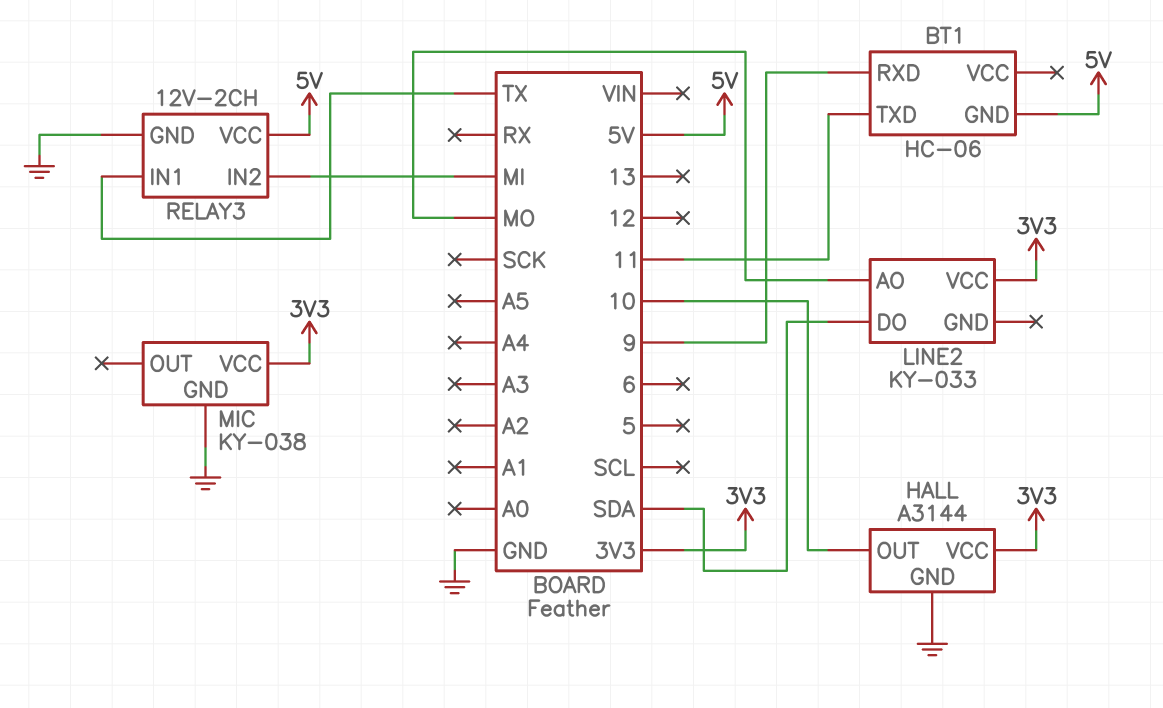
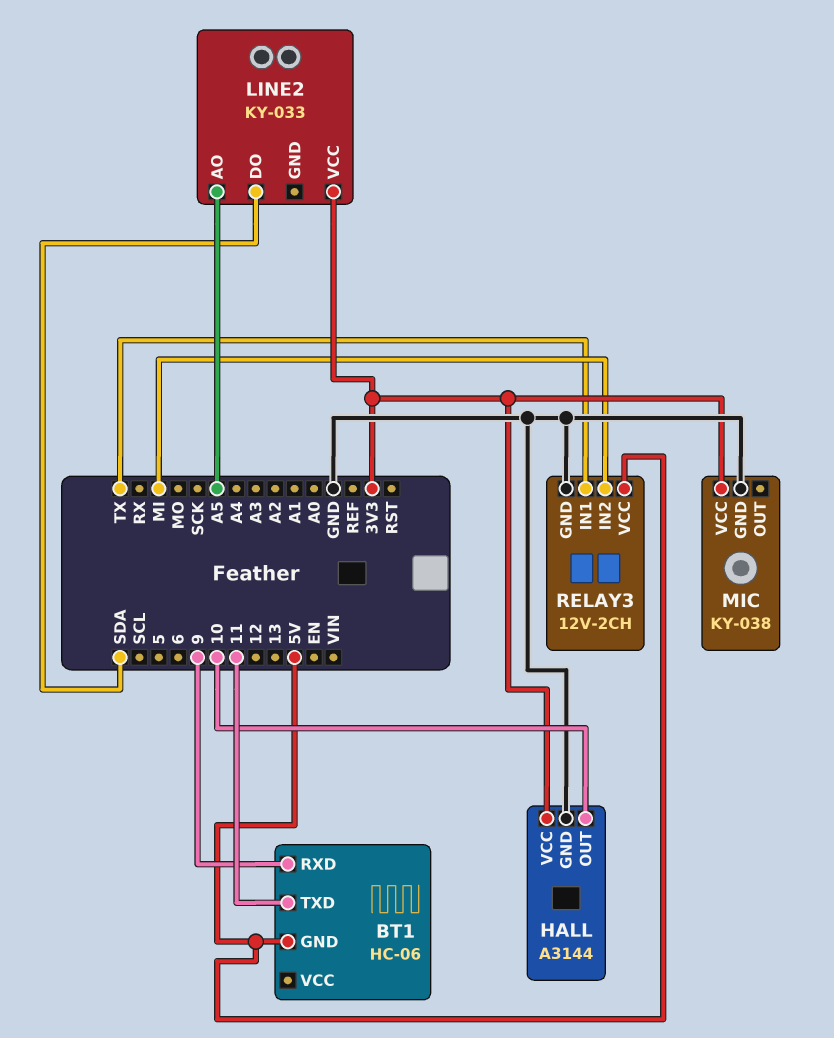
LINE2 pin AO: MO -> A5

